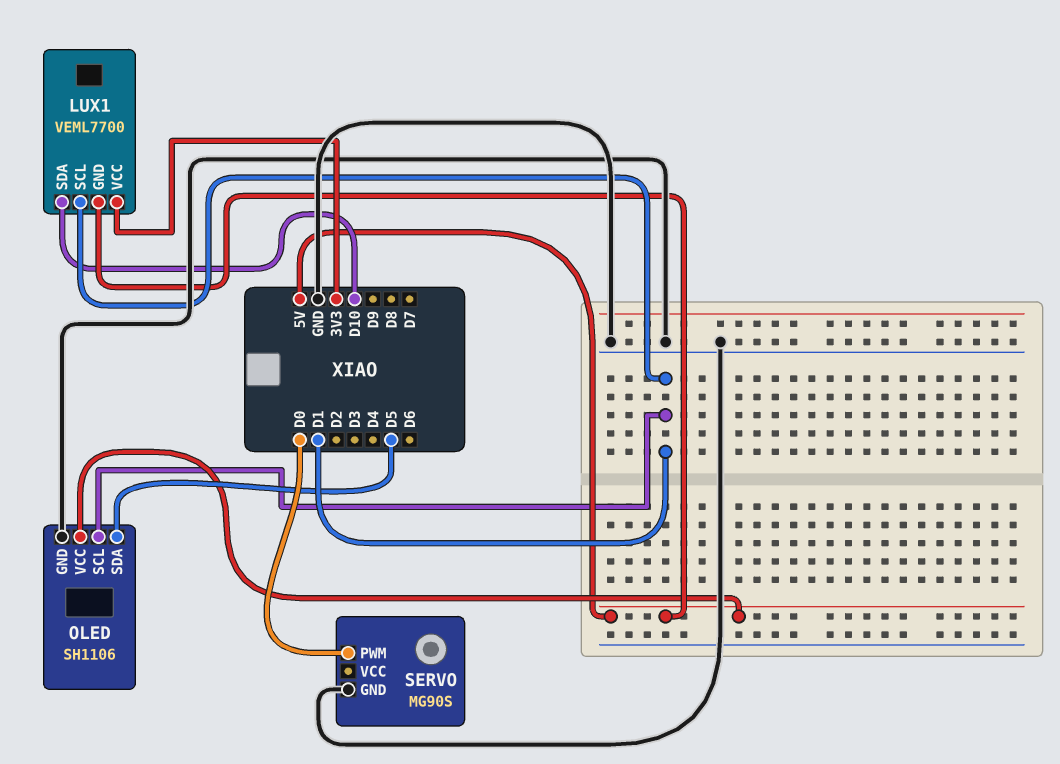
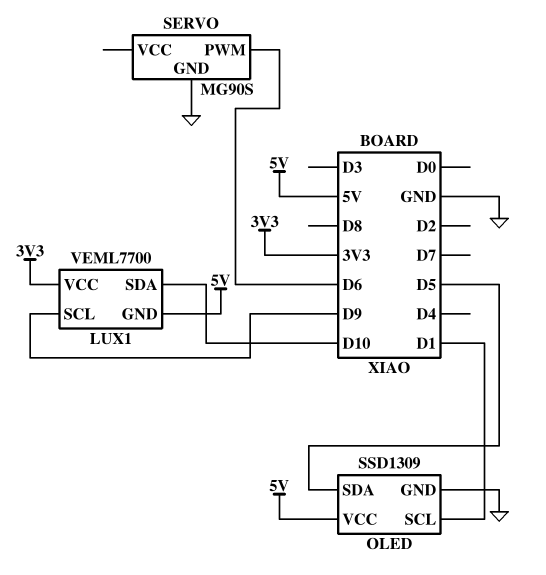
LUX1 pin SCL: D1 -> D9
OLED: SH1106 -> SSD1309
SERVO pin PWM: D0 -> D6

